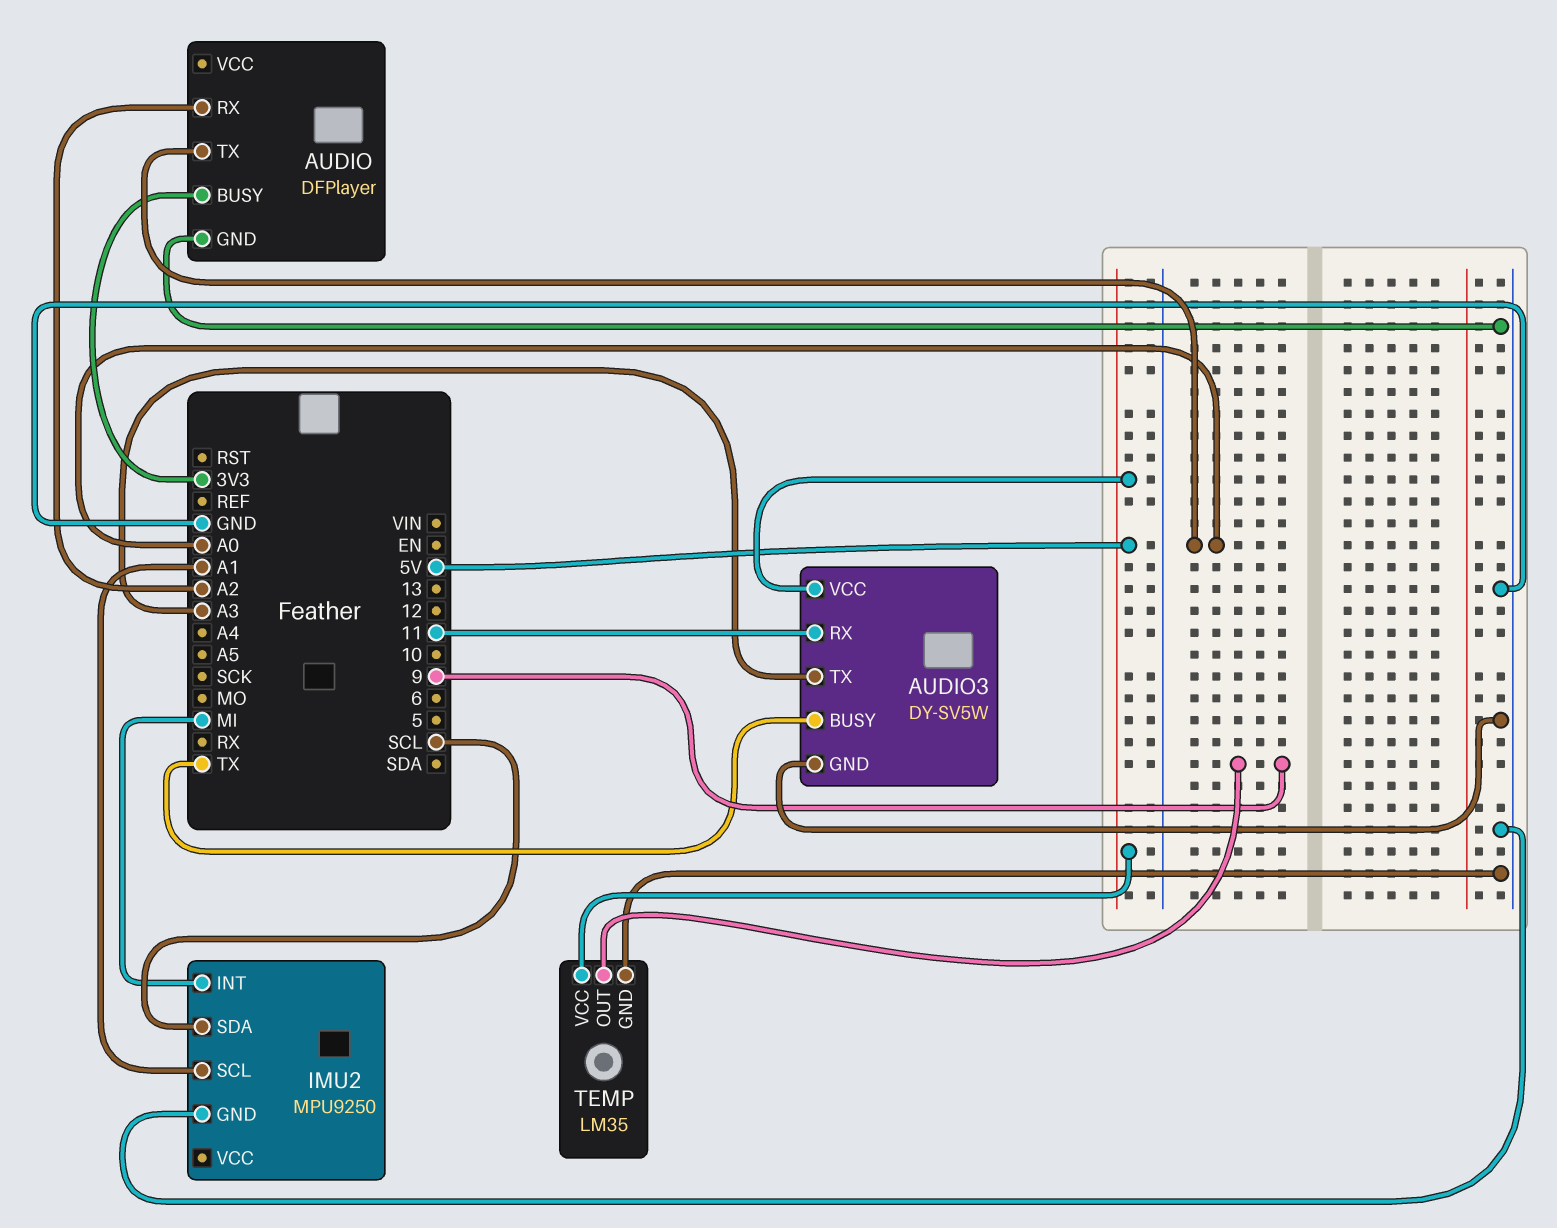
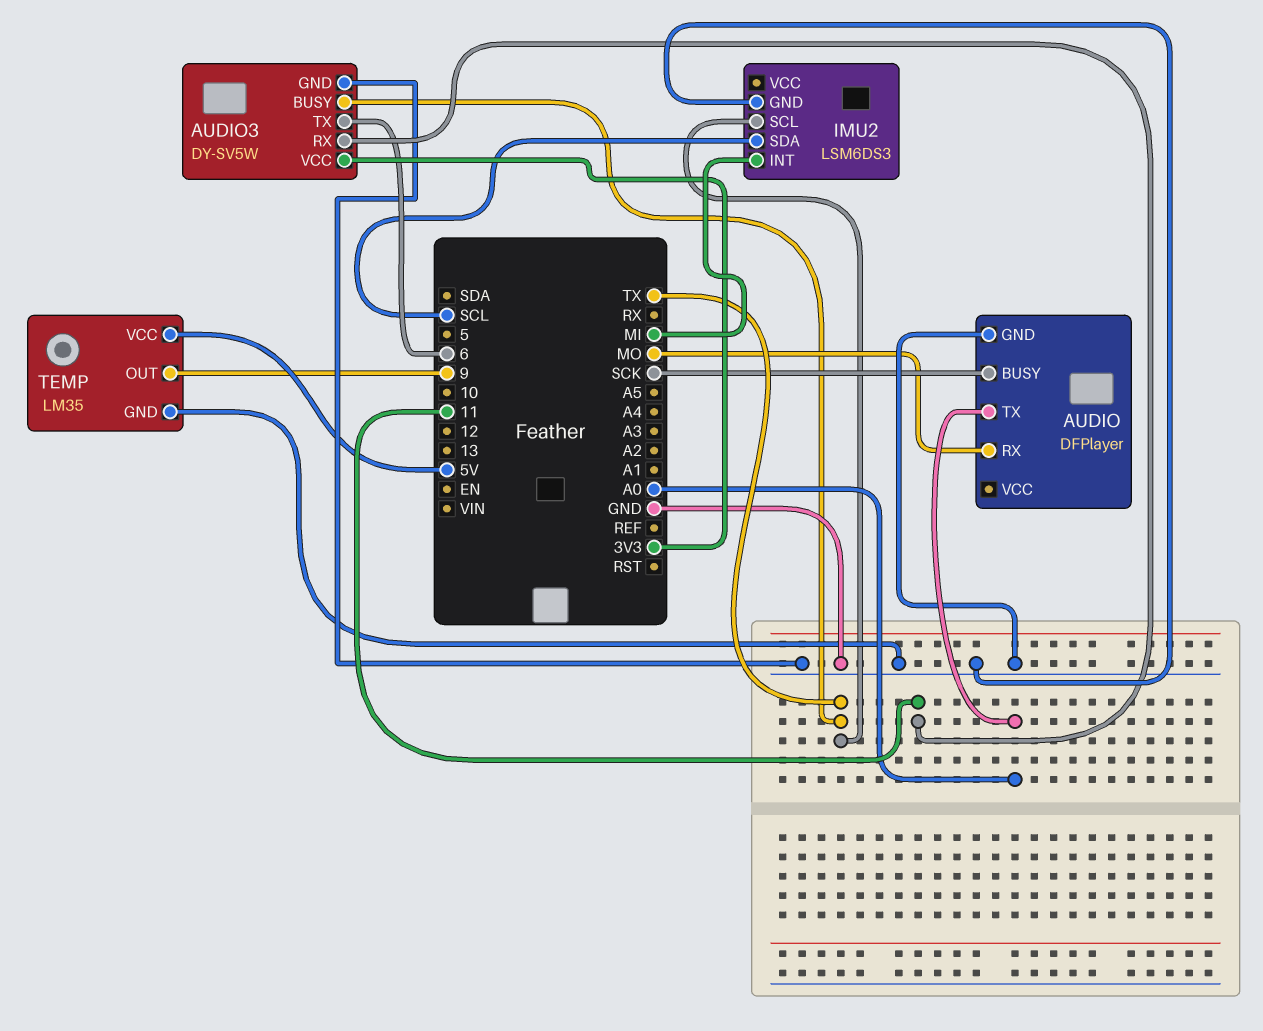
AUDIO pin BUSY: 3V3 -> SCK
AUDIO pin RX: A2 -> MO
AUDIO3 pin TX: A3 -> 6
AUDIO3 pin VCC: 5V -> 3V3
IMU2: MPU9250 -> LSM6DS3
IMU2 pin SCL: A1 -> TX

